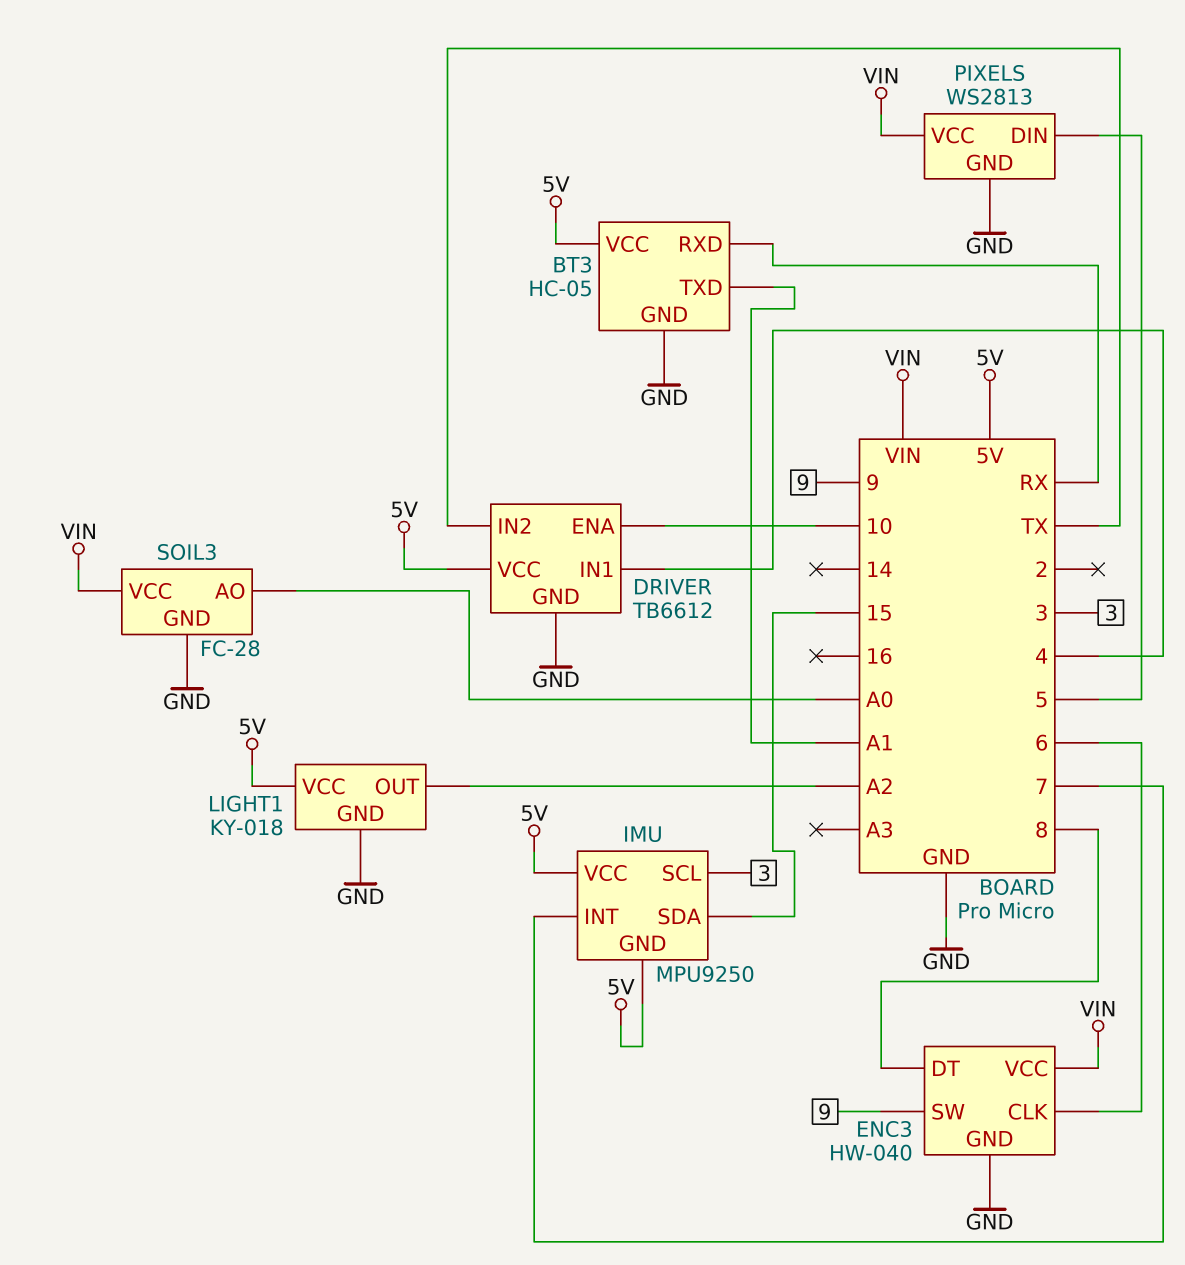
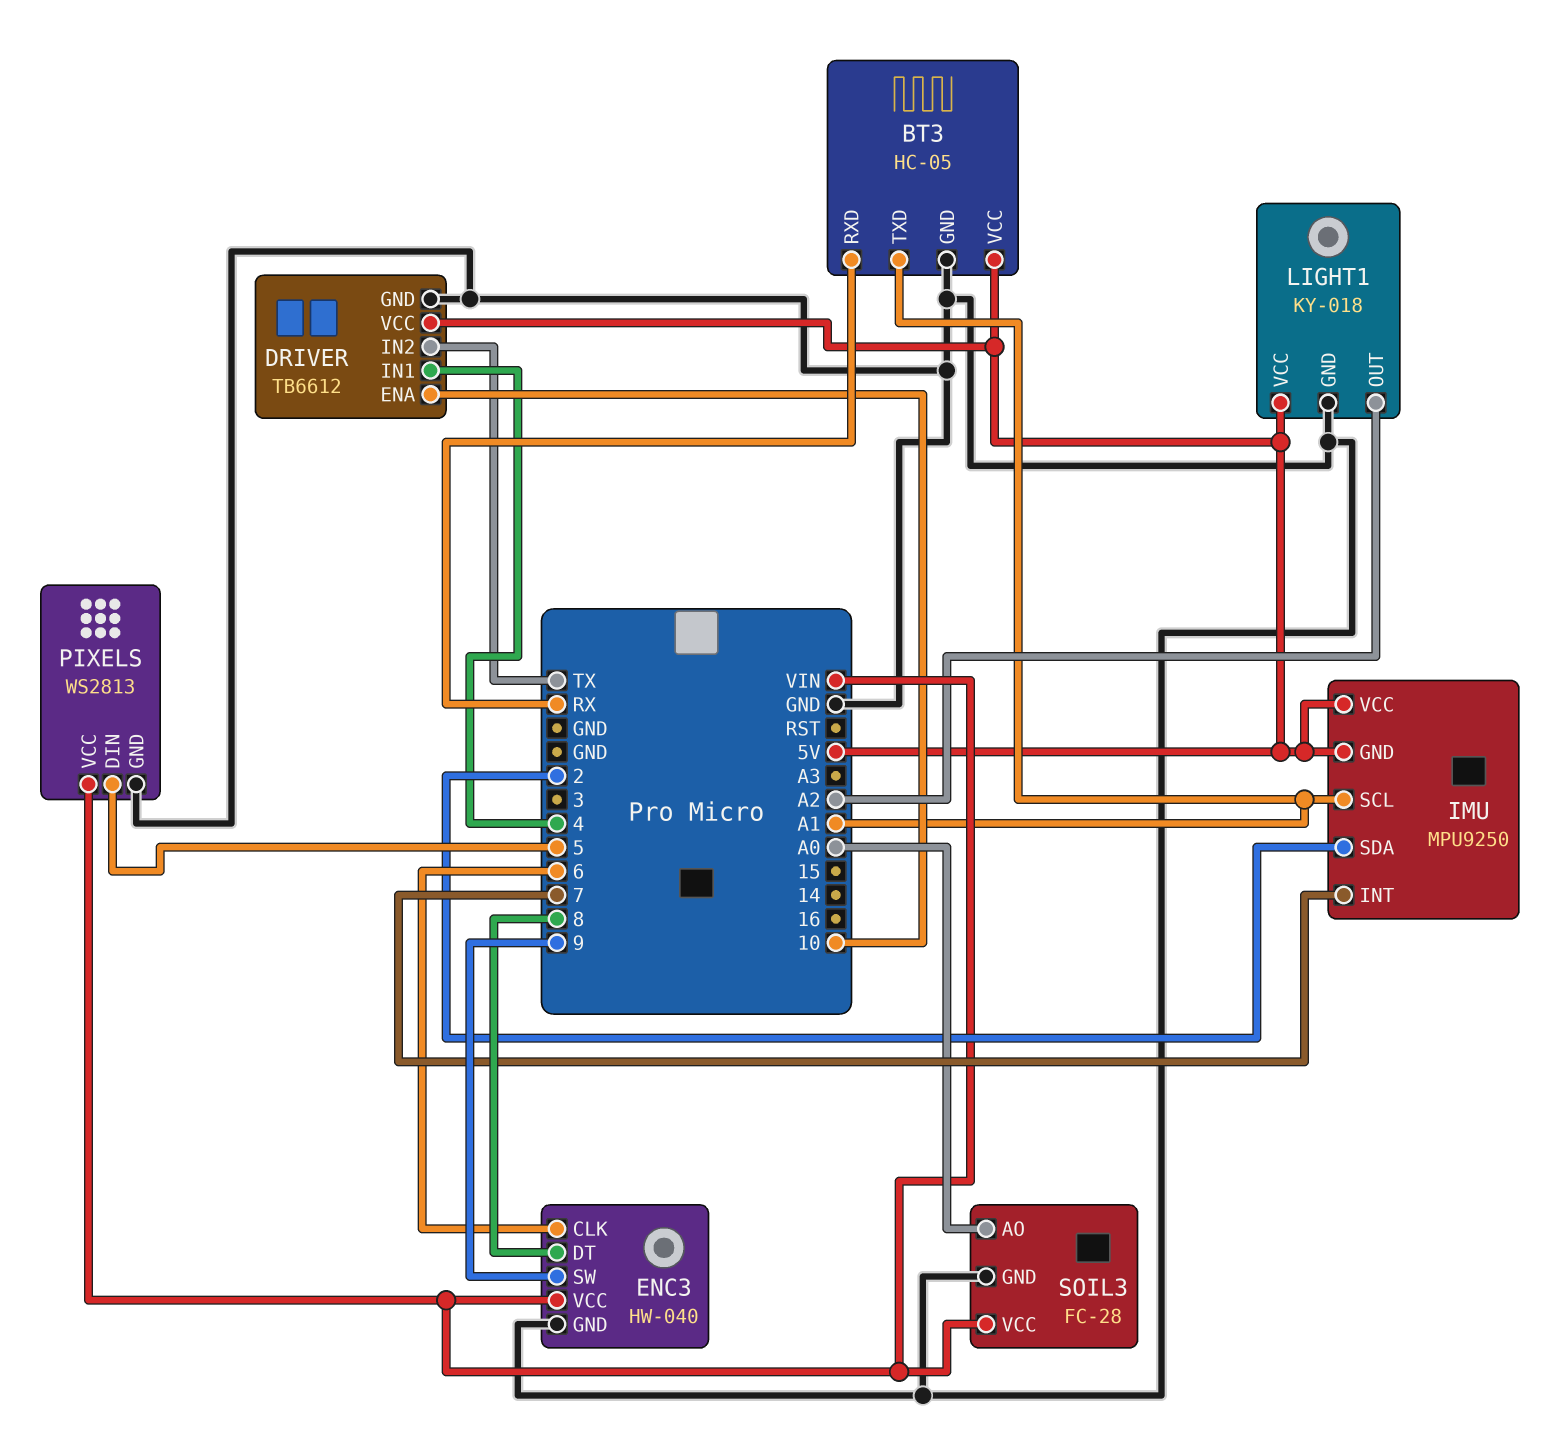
IMU pin SCL: 3 -> A1
IMU pin SDA: 15 -> 2

